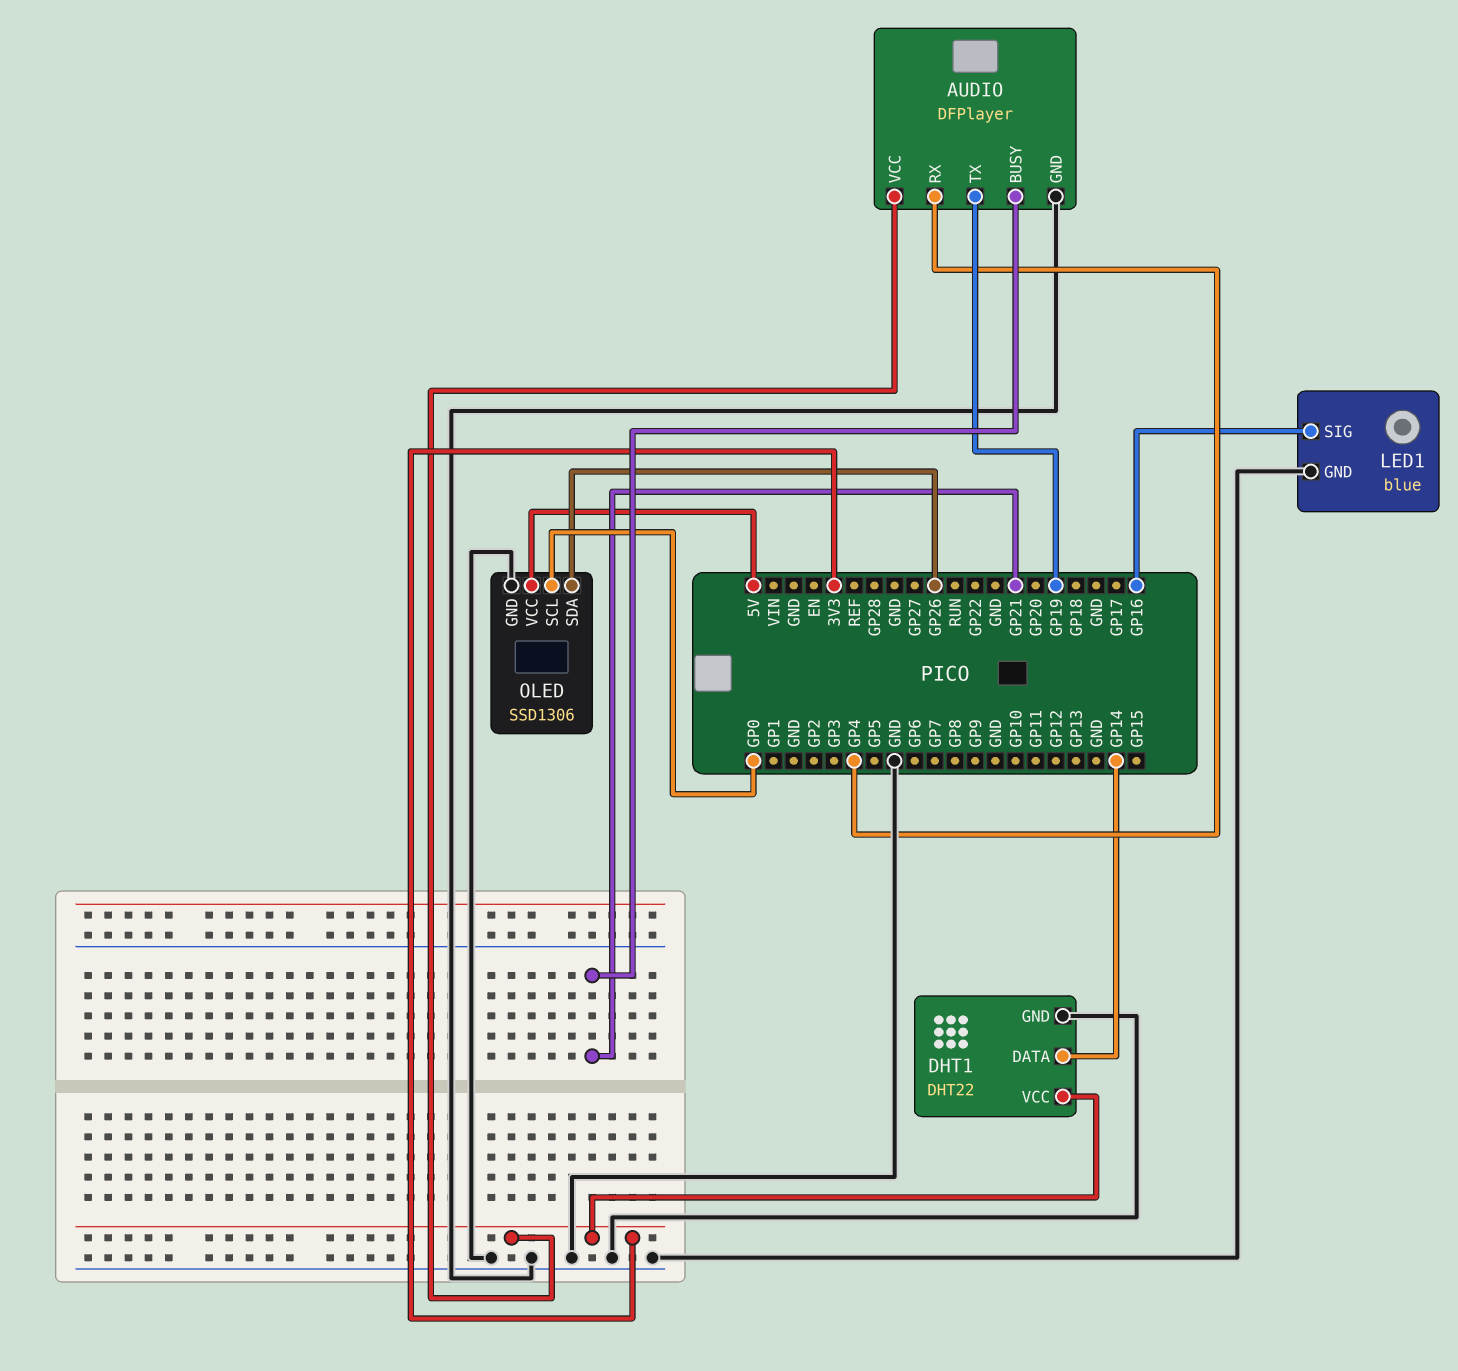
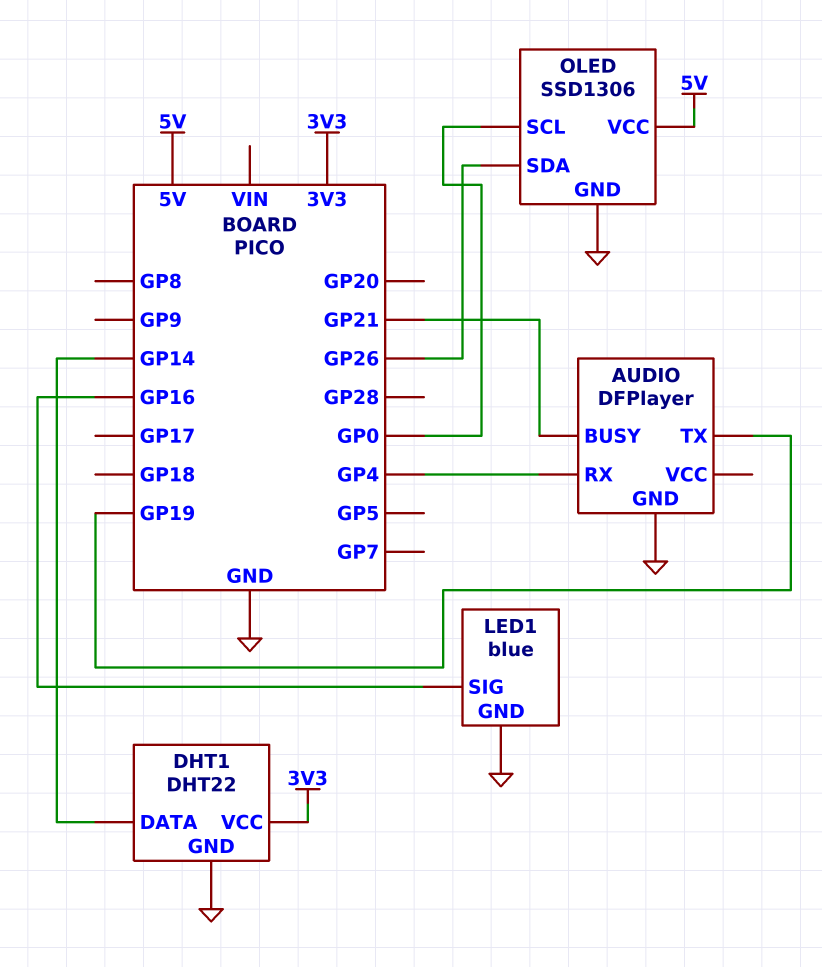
AUDIO pin VCC: 3V3 -> none

